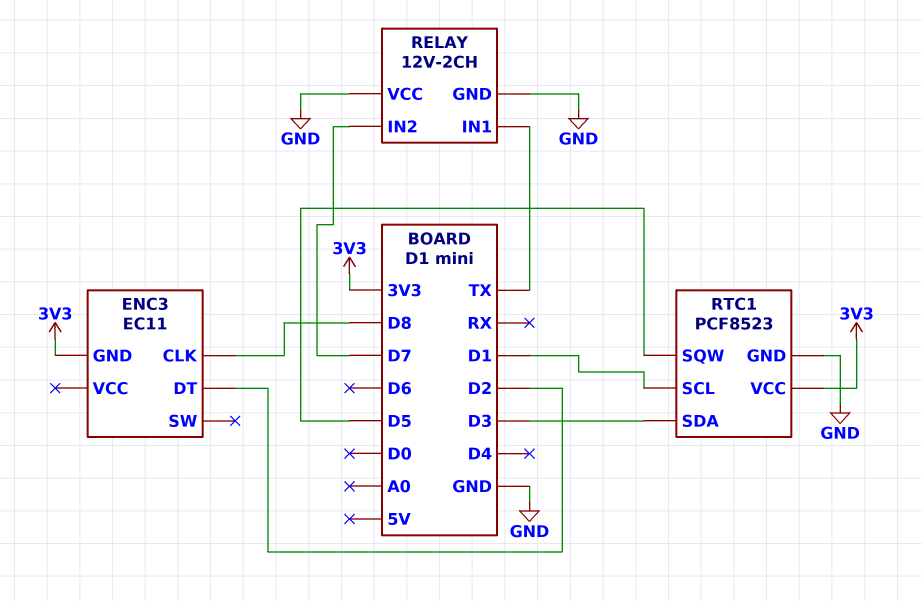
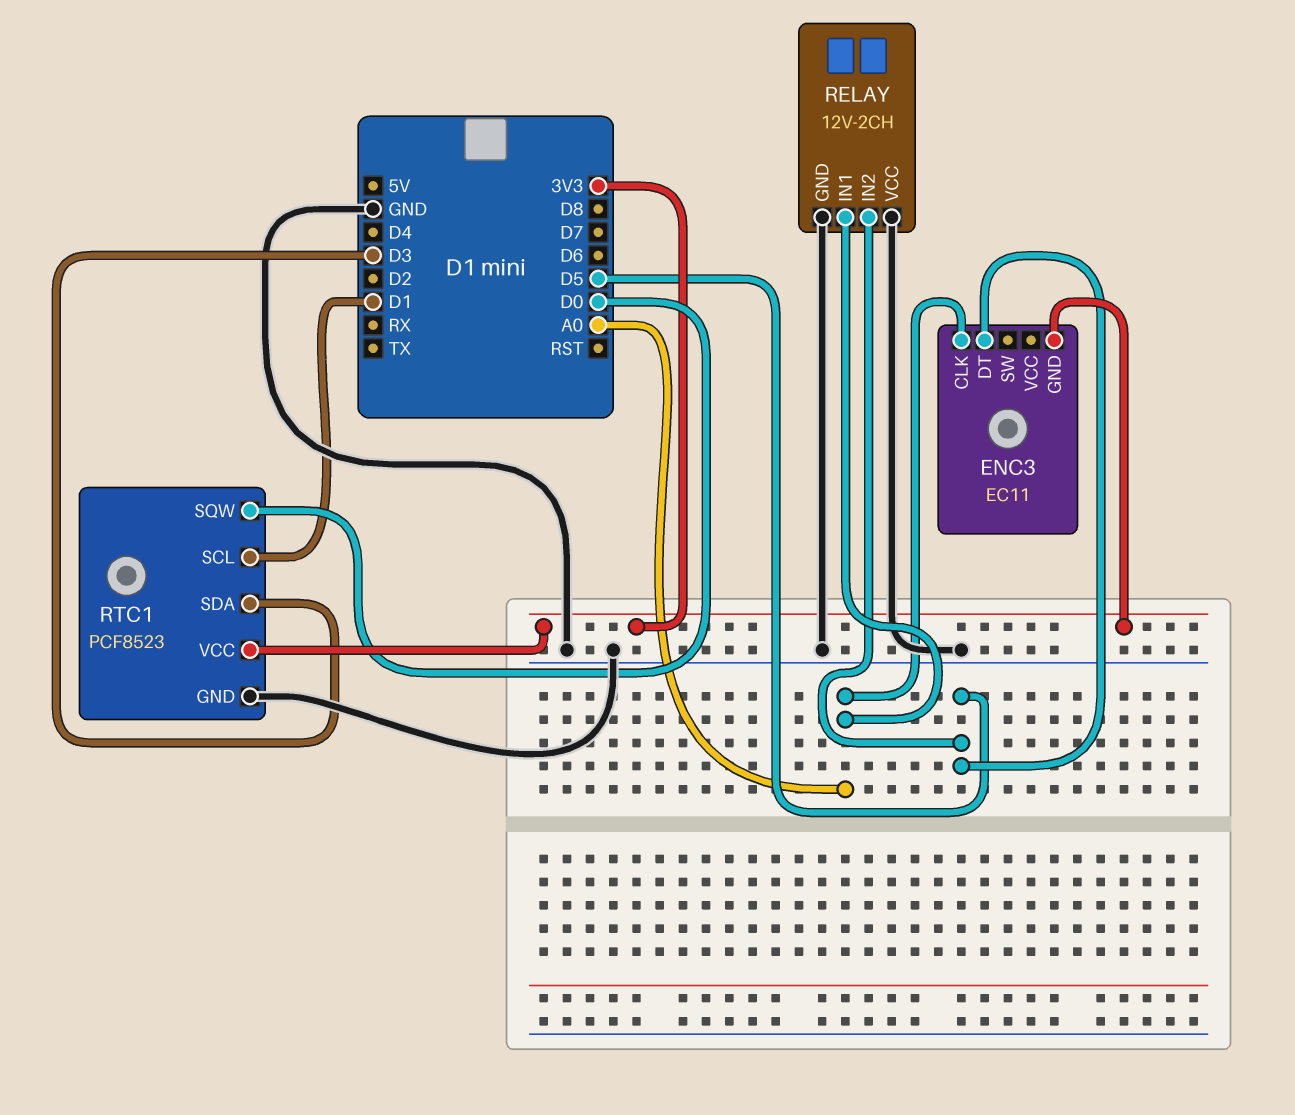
ENC3 pin CLK: D8 -> A0
ENC3 pin DT: D2 -> D5
RELAY pin IN1: TX -> A0
RELAY pin IN2: D7 -> D5
RTC1 pin SQW: D5 -> D0

